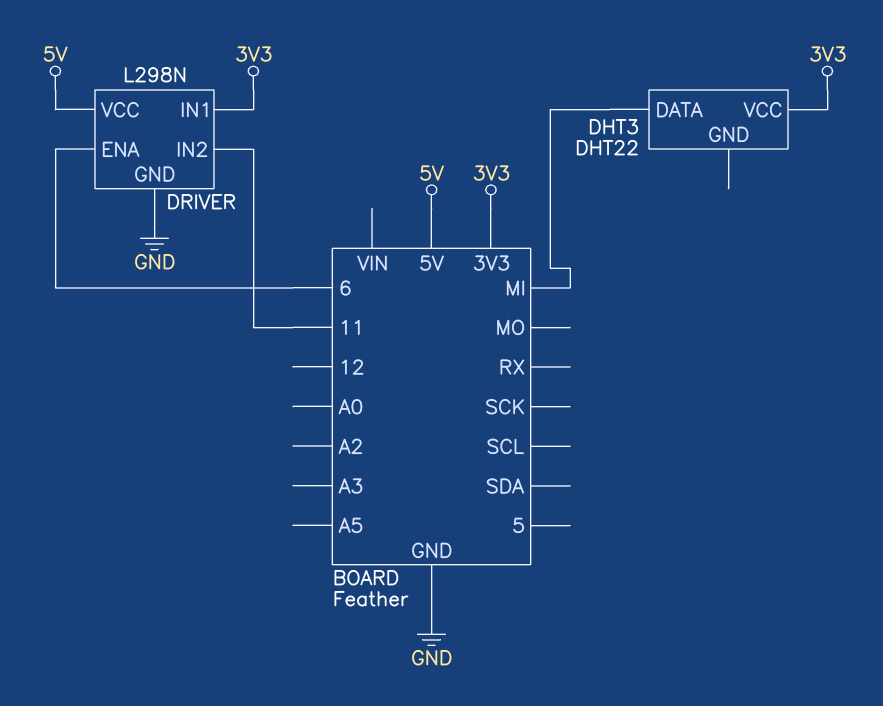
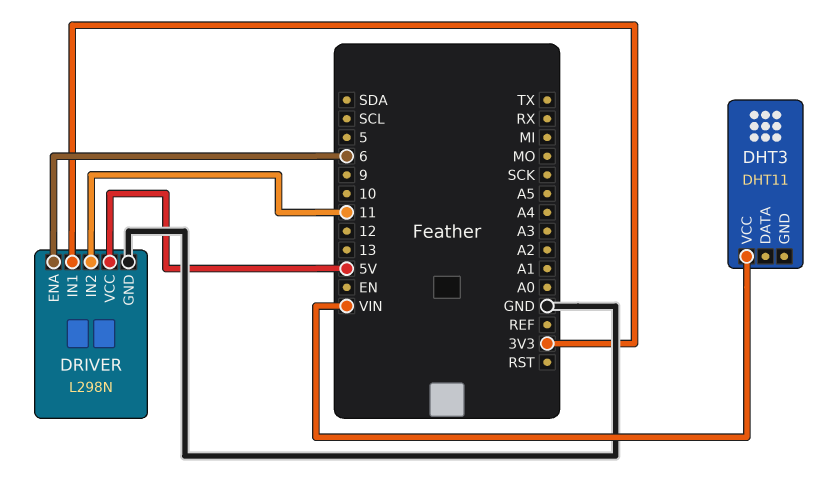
DHT3: DHT22 -> DHT11
DHT3 pin DATA: MI -> none
DHT3 pin VCC: 3V3 -> VIN

